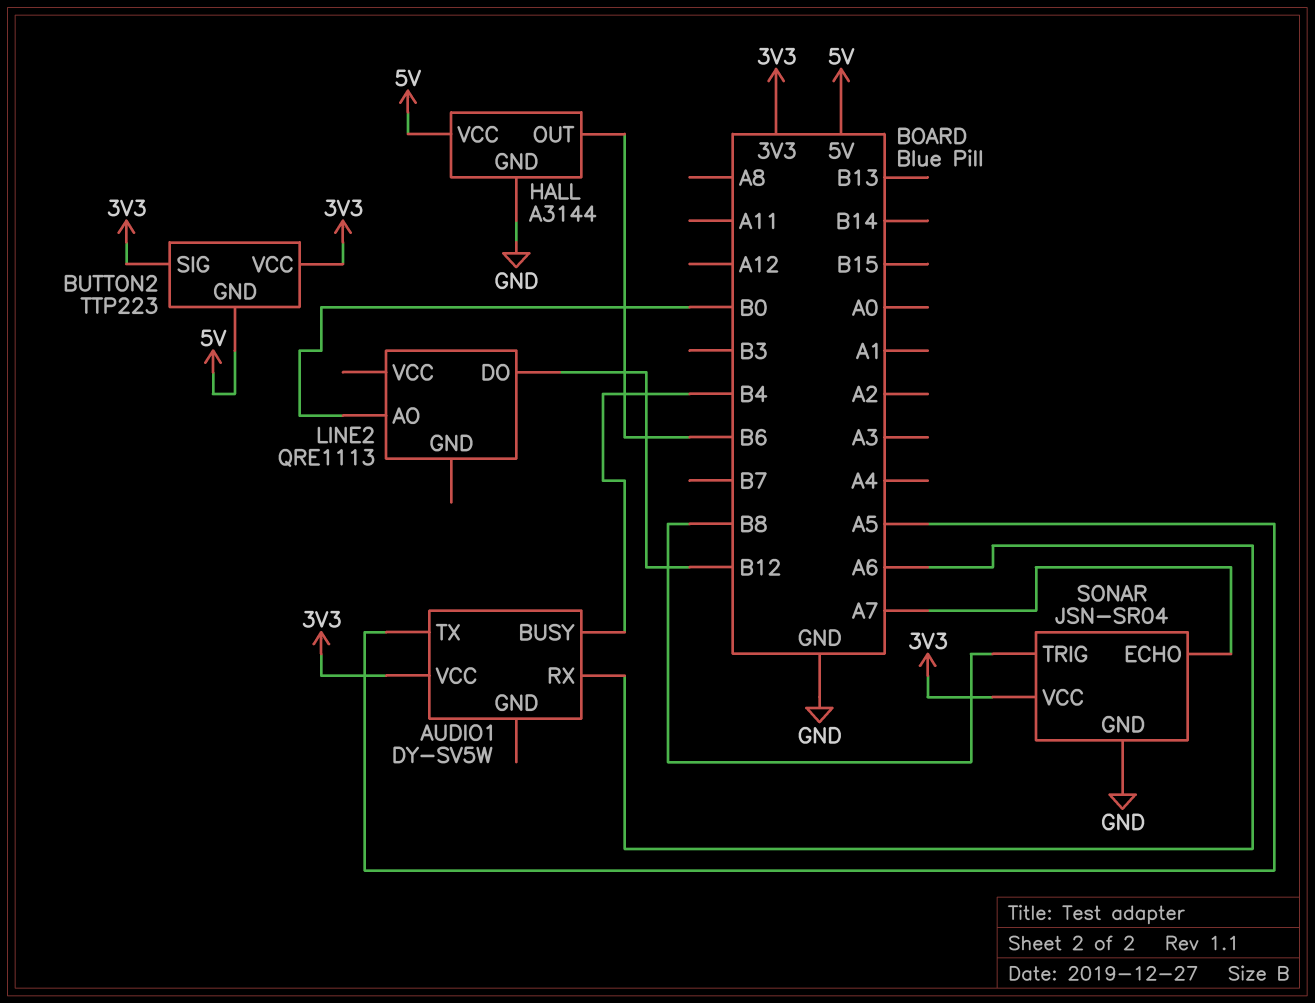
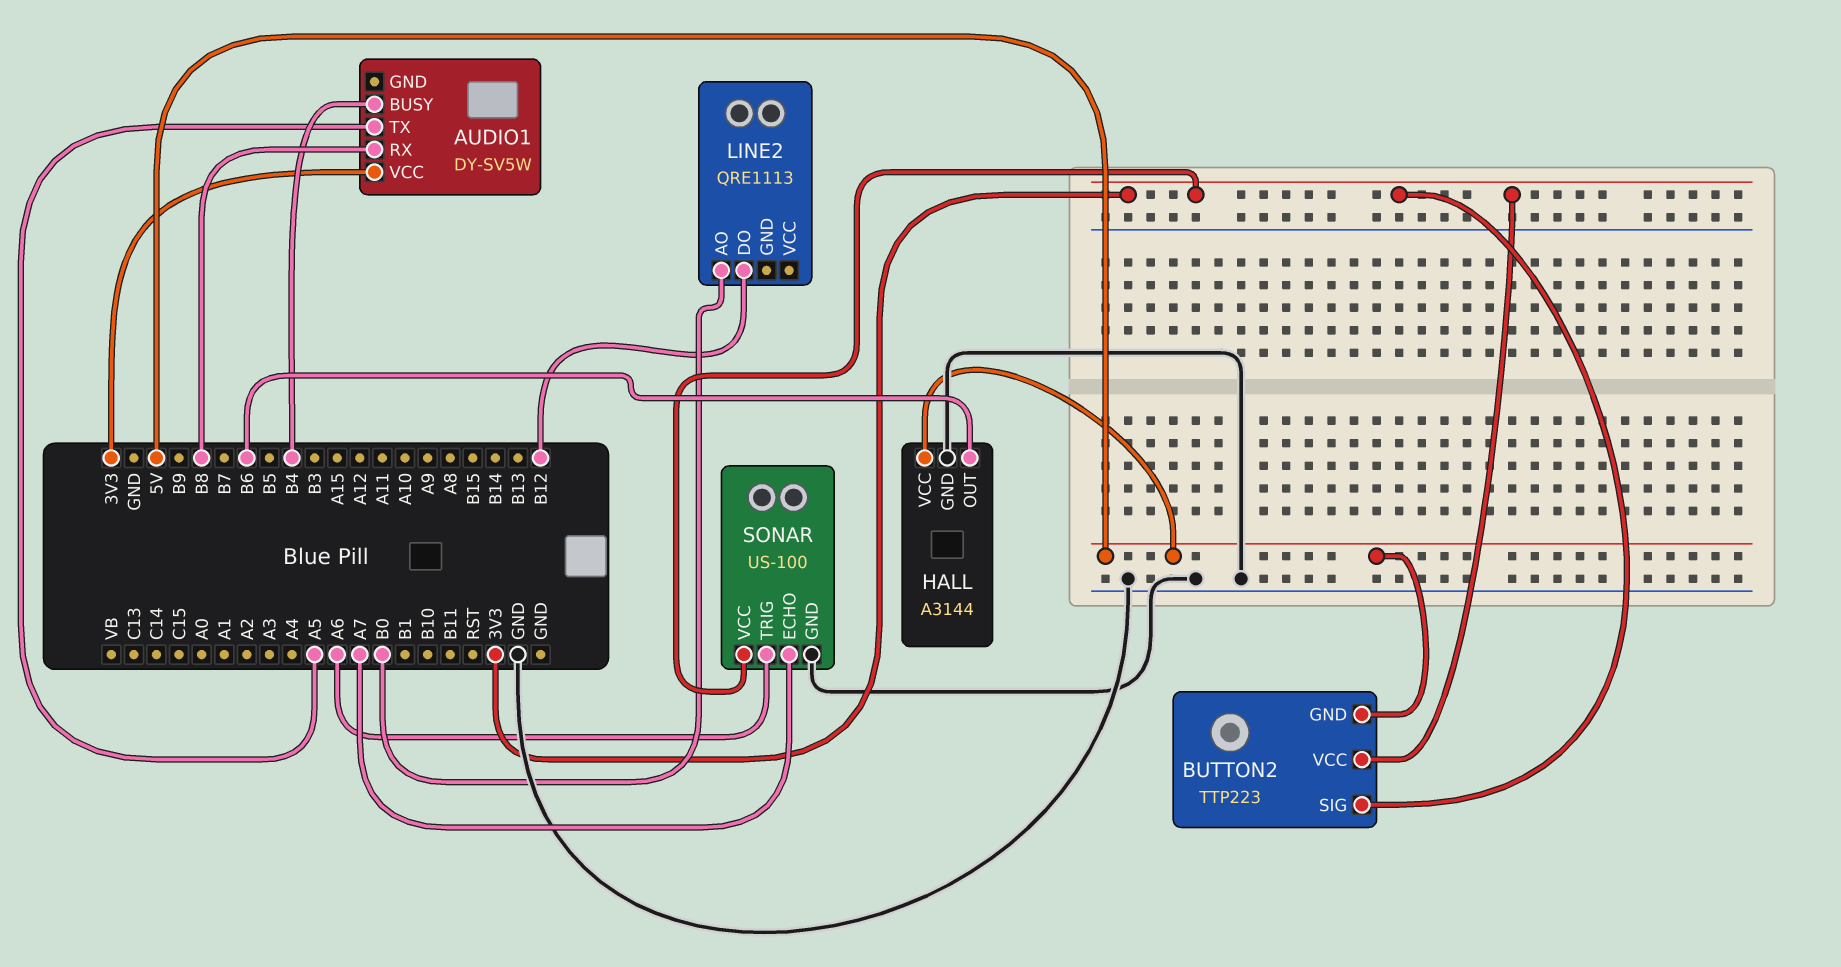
AUDIO1 pin RX: A6 -> B8
SONAR: JSN-SR04 -> US-100
SONAR pin TRIG: B8 -> A6

